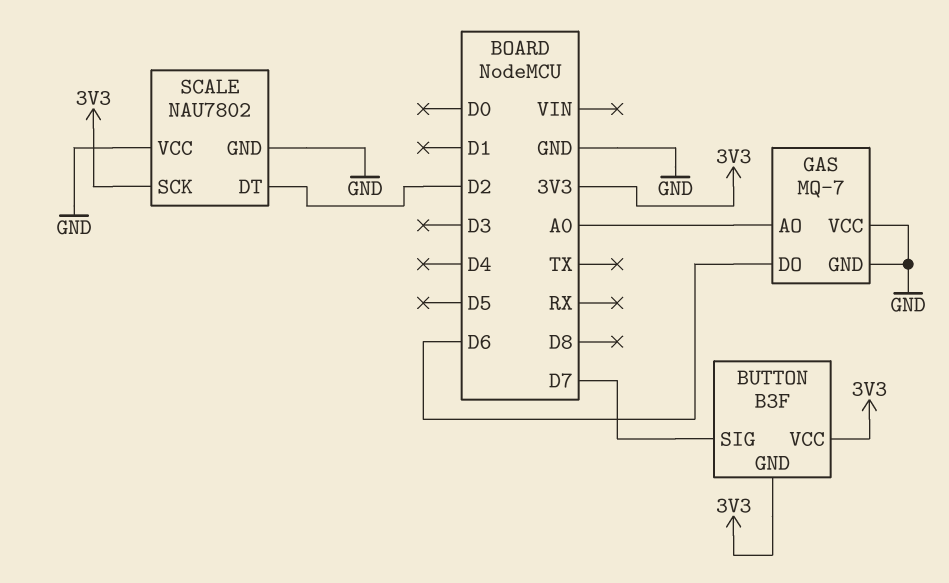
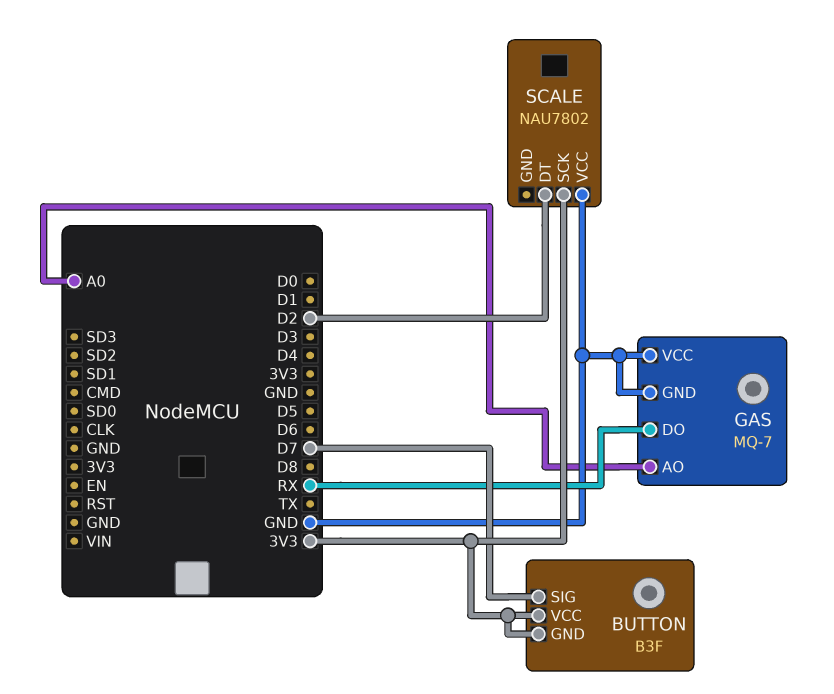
GAS pin DO: D6 -> RX
SCALE pin GND: GND -> none

